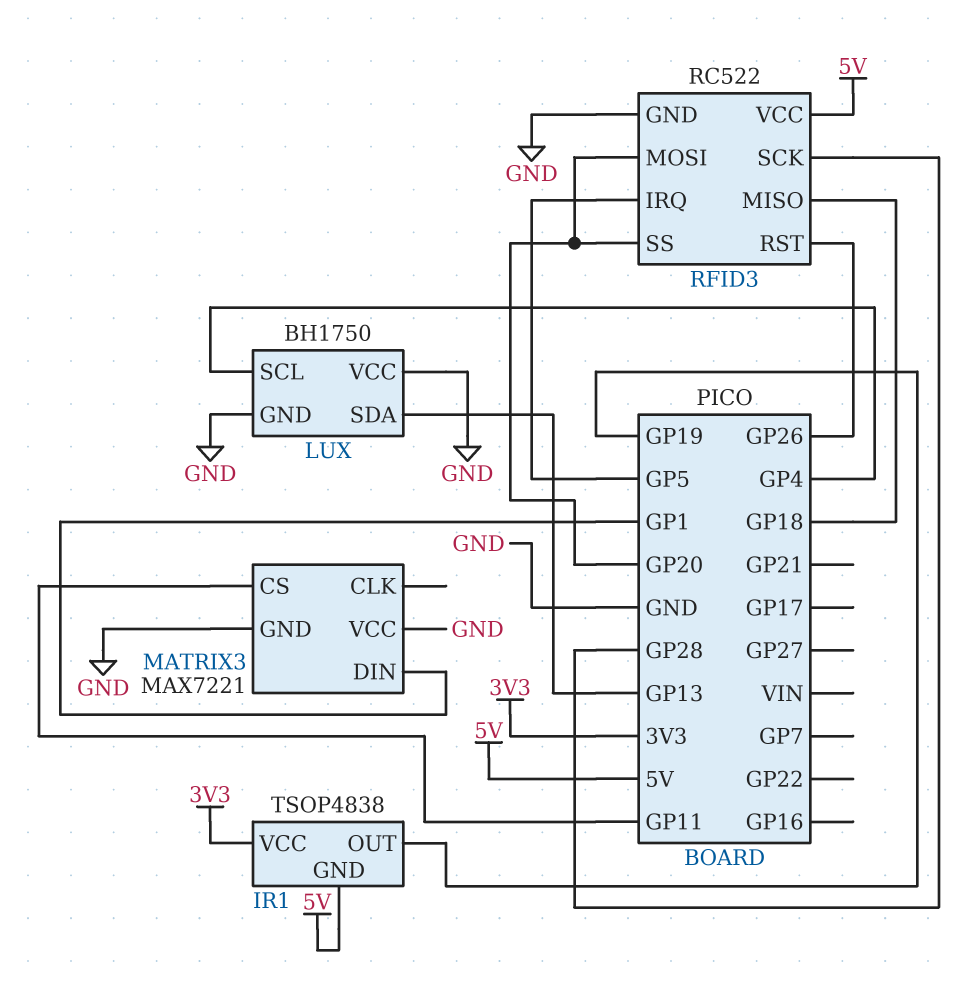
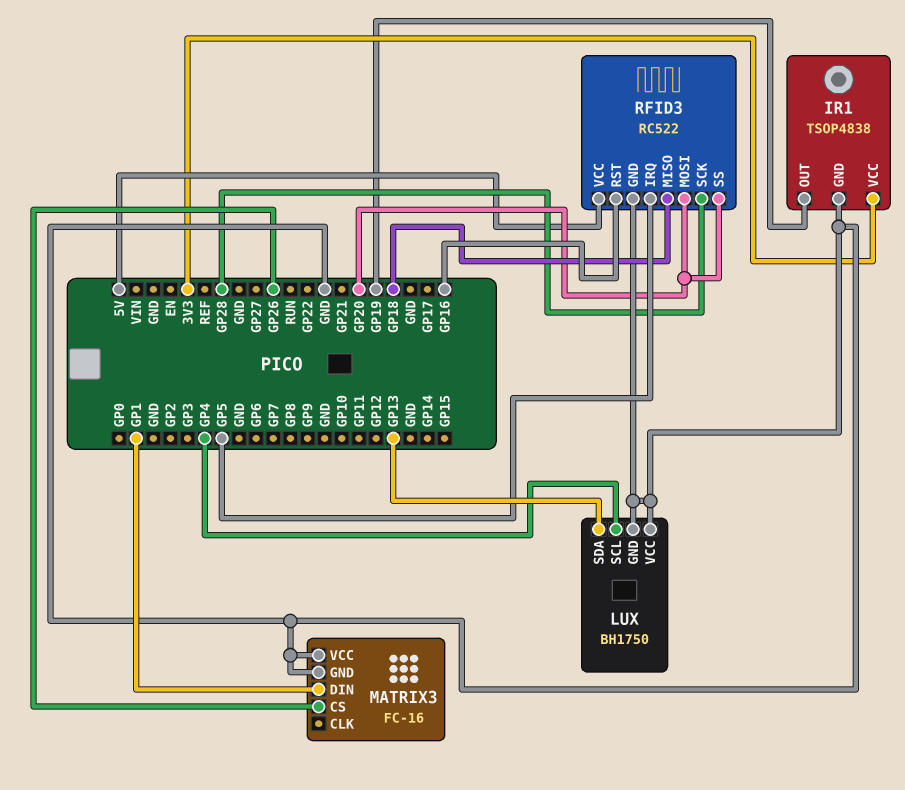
IR1 pin GND: 5V -> GND
MATRIX3: MAX7221 -> FC-16
MATRIX3 pin CS: GP11 -> GP26
RFID3 pin RST: GP26 -> GP16

